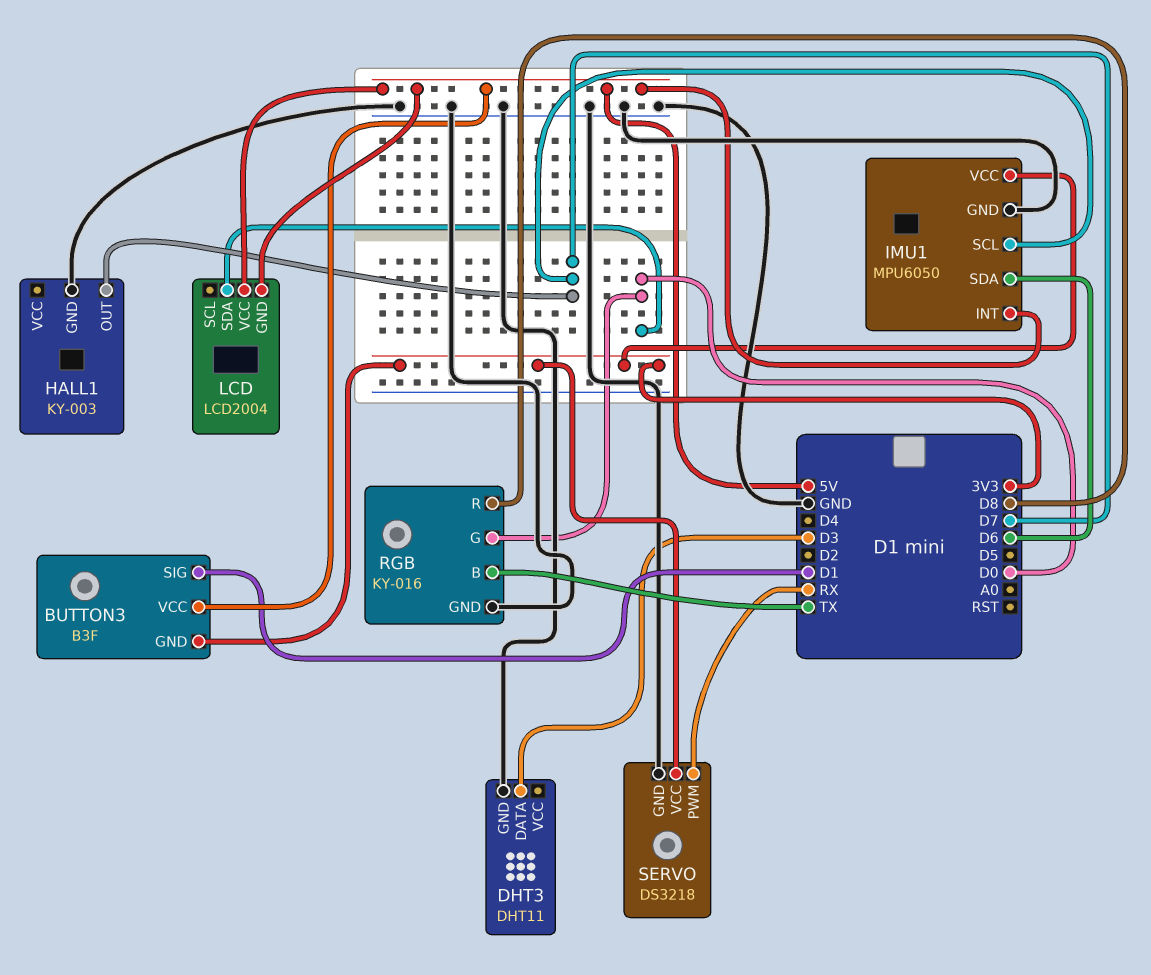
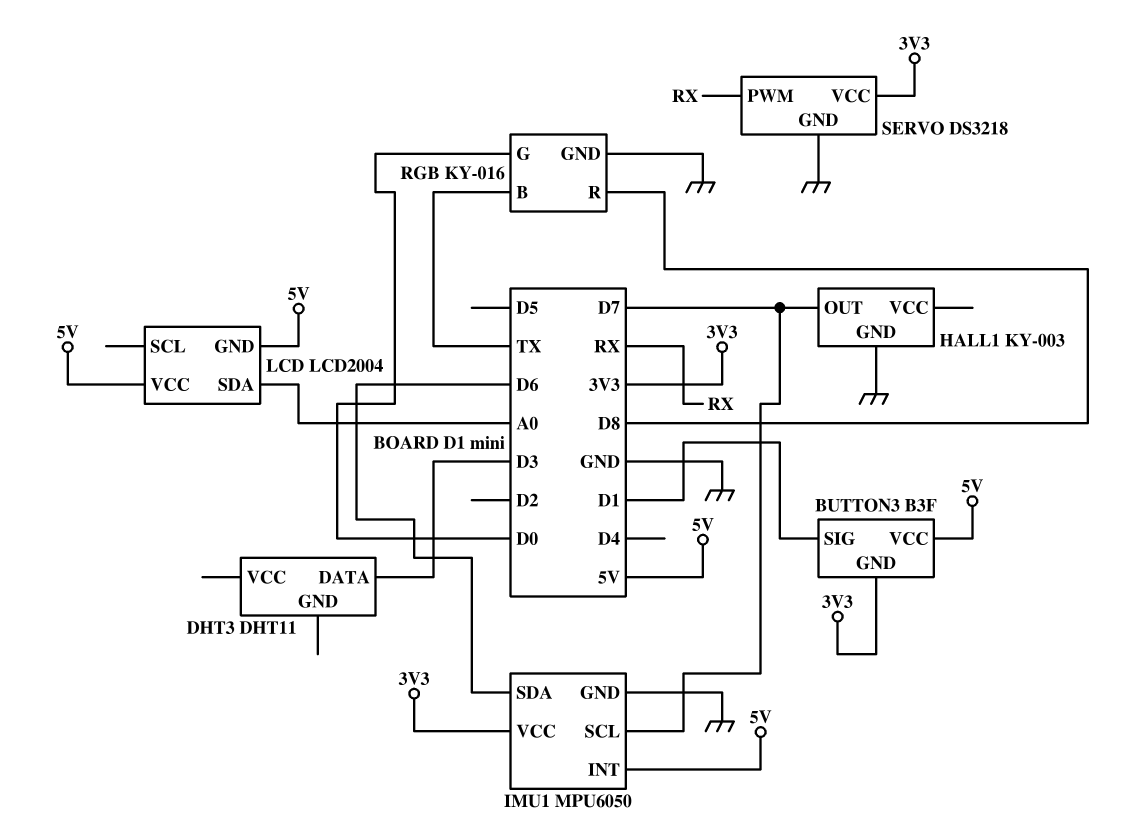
DHT3 pin GND: GND -> none
LCD pin SDA: D0 -> A0

